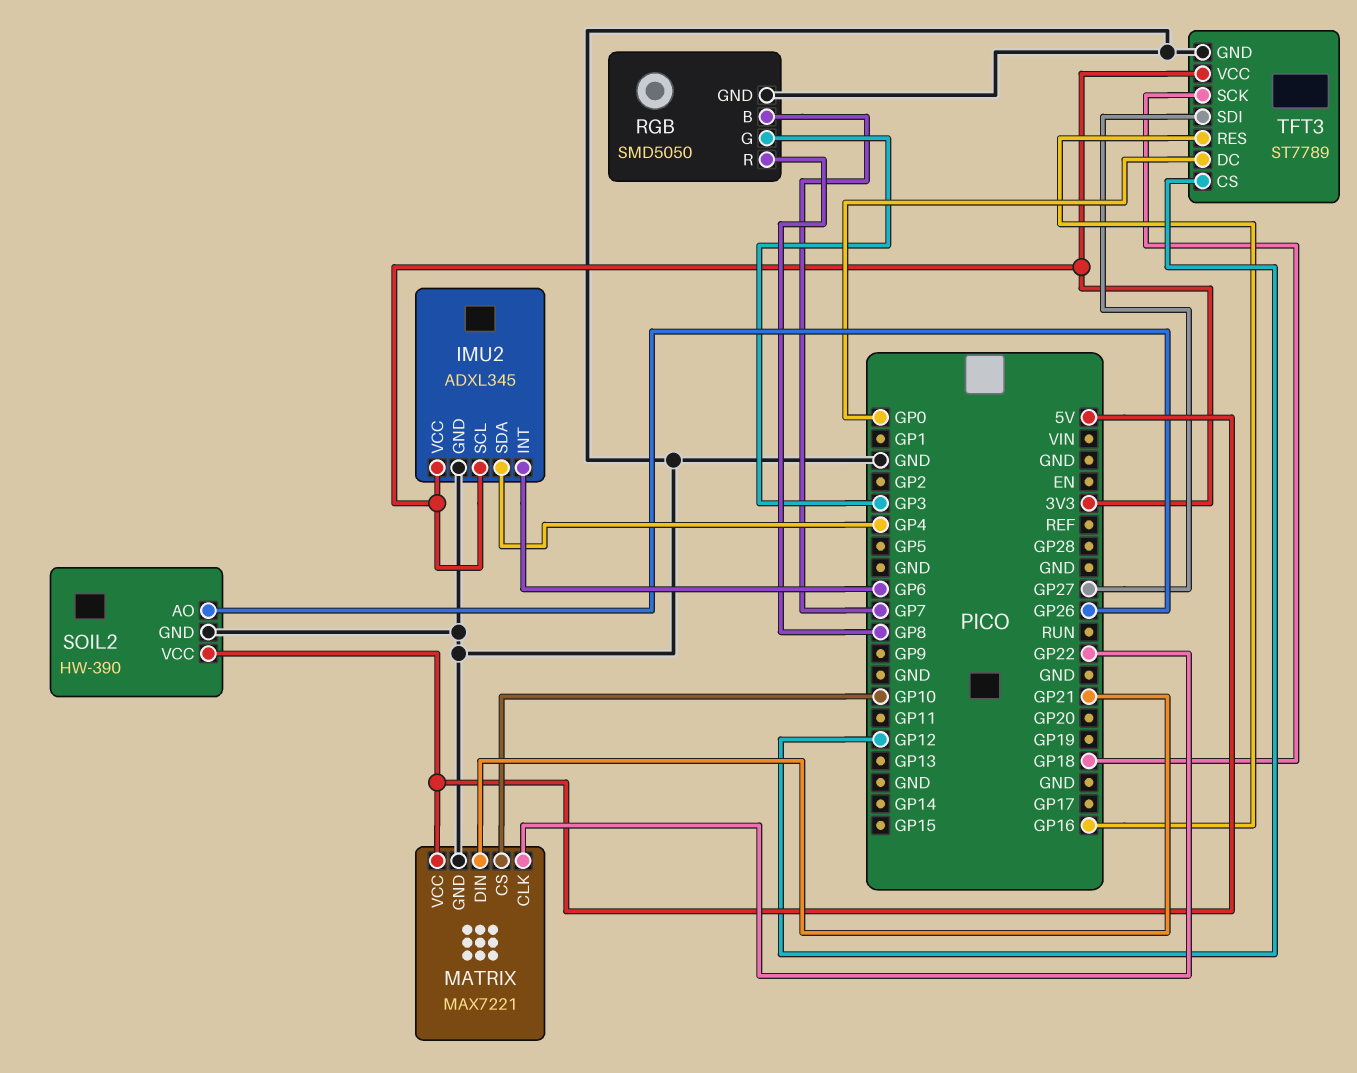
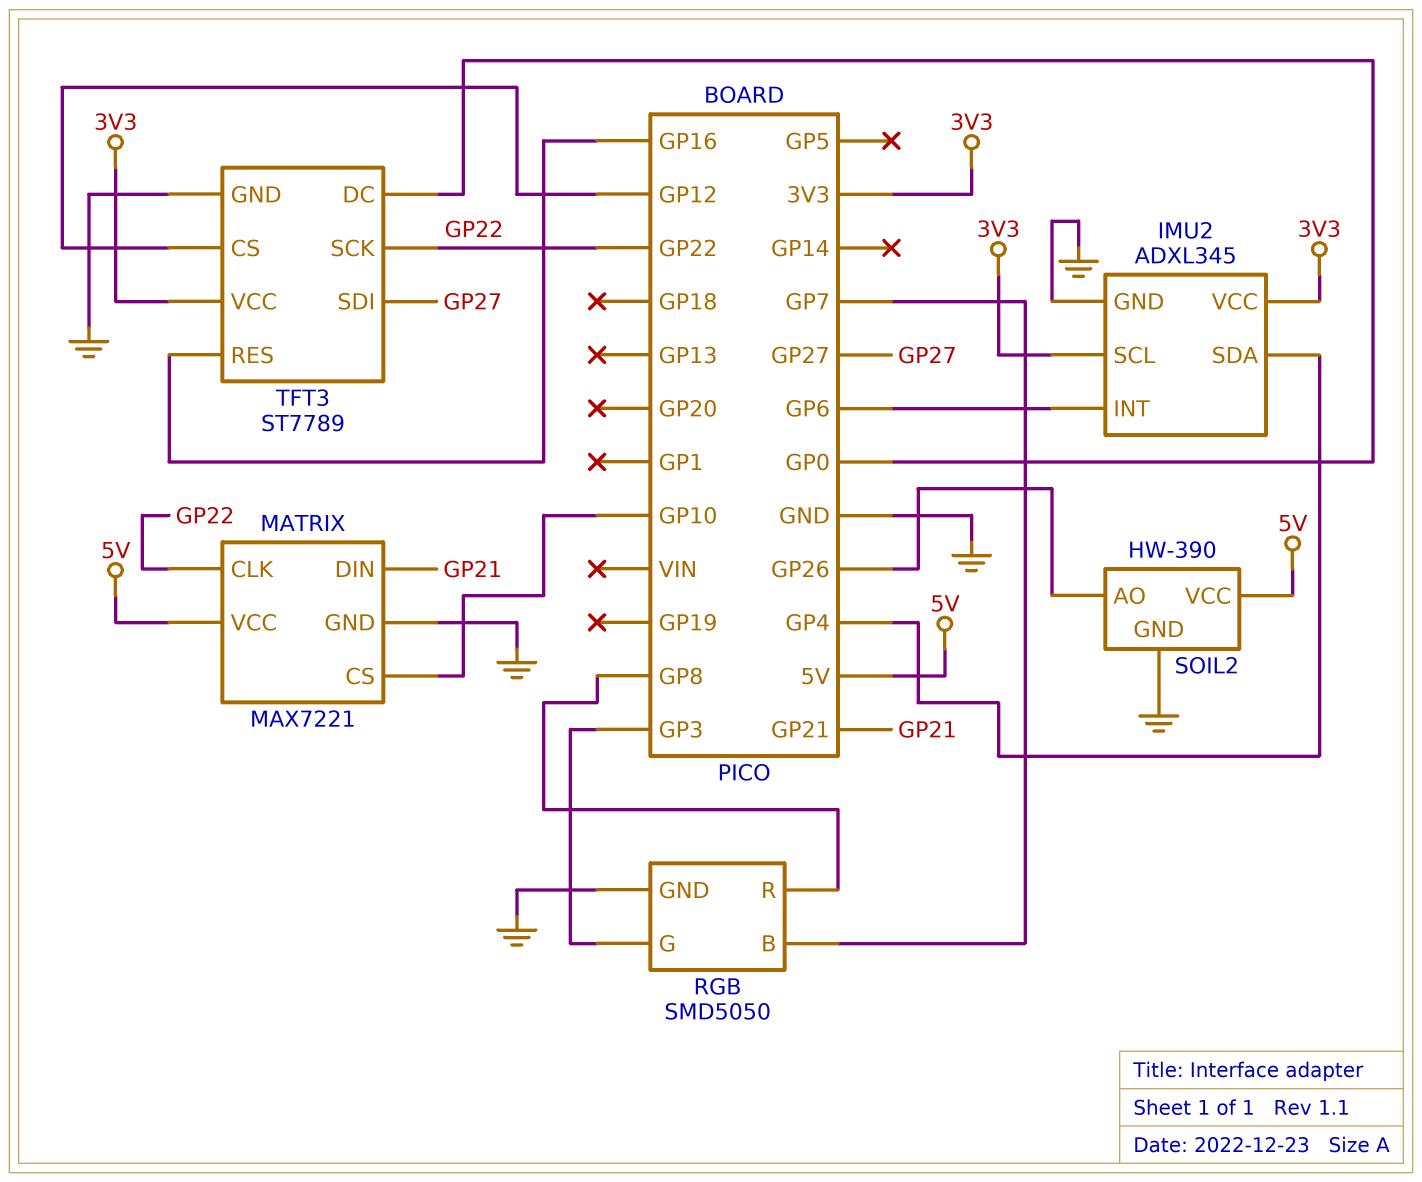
TFT3 pin SCK: GP18 -> GP22

